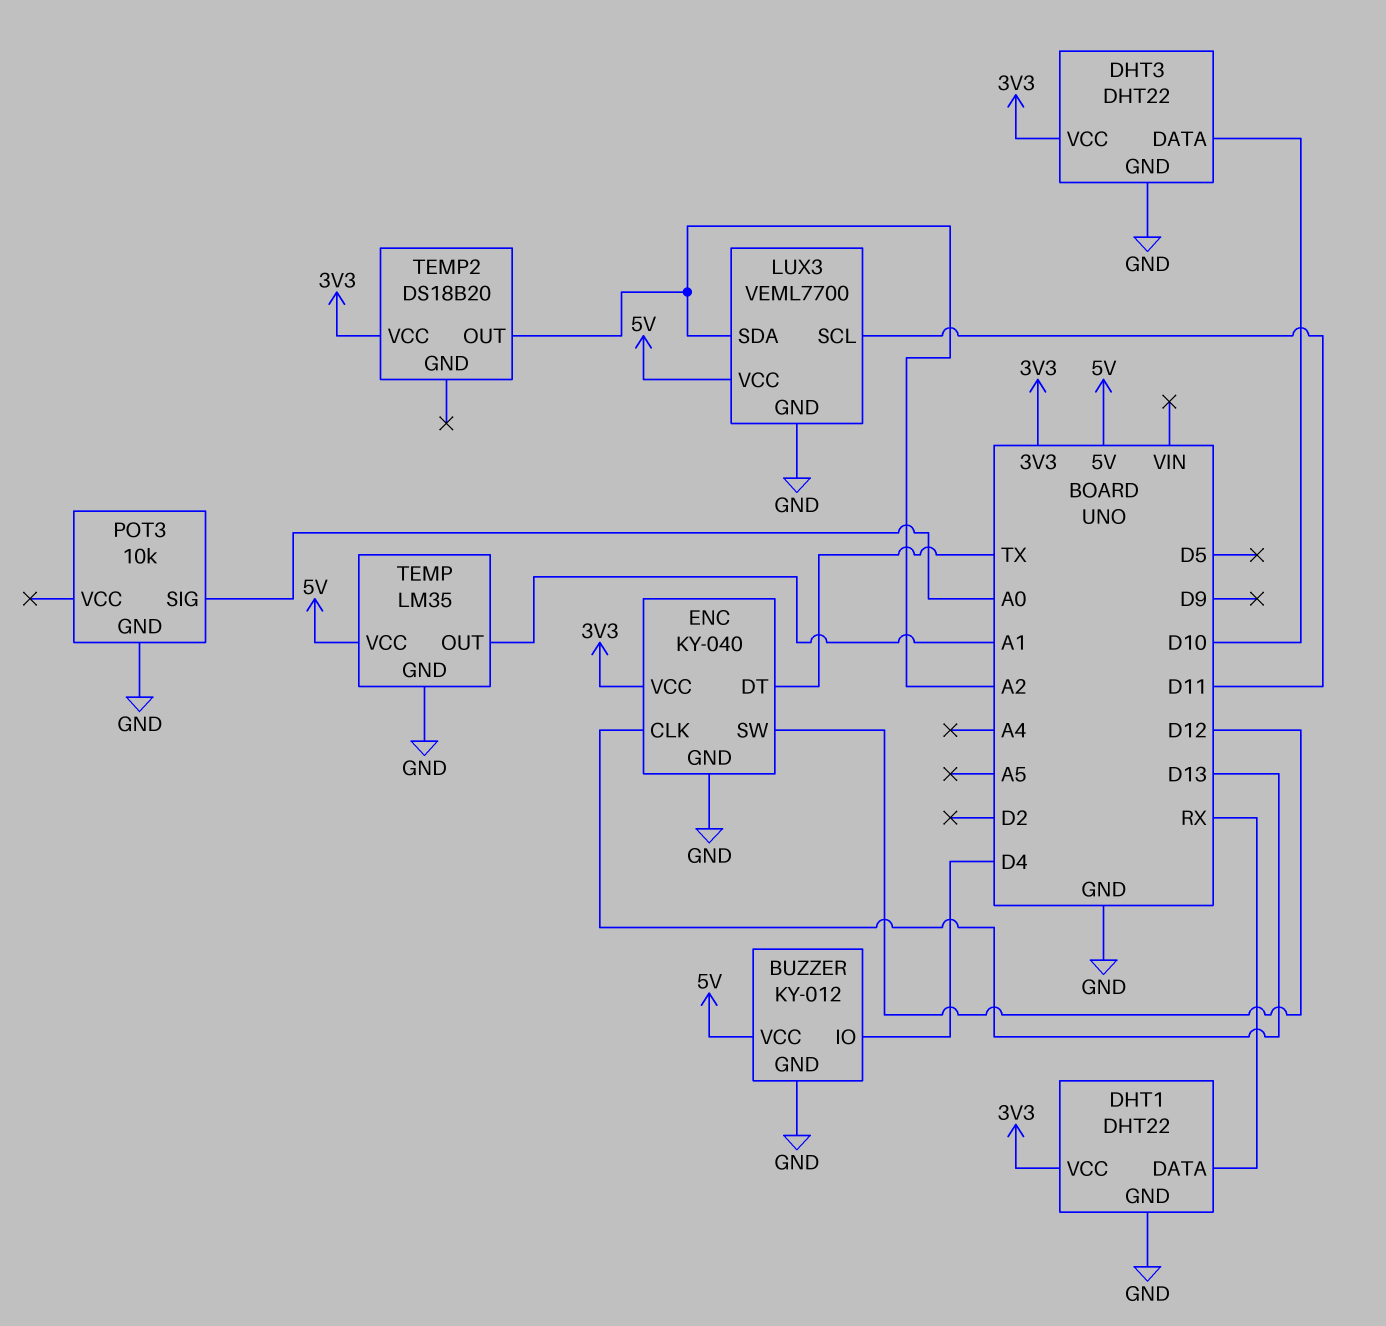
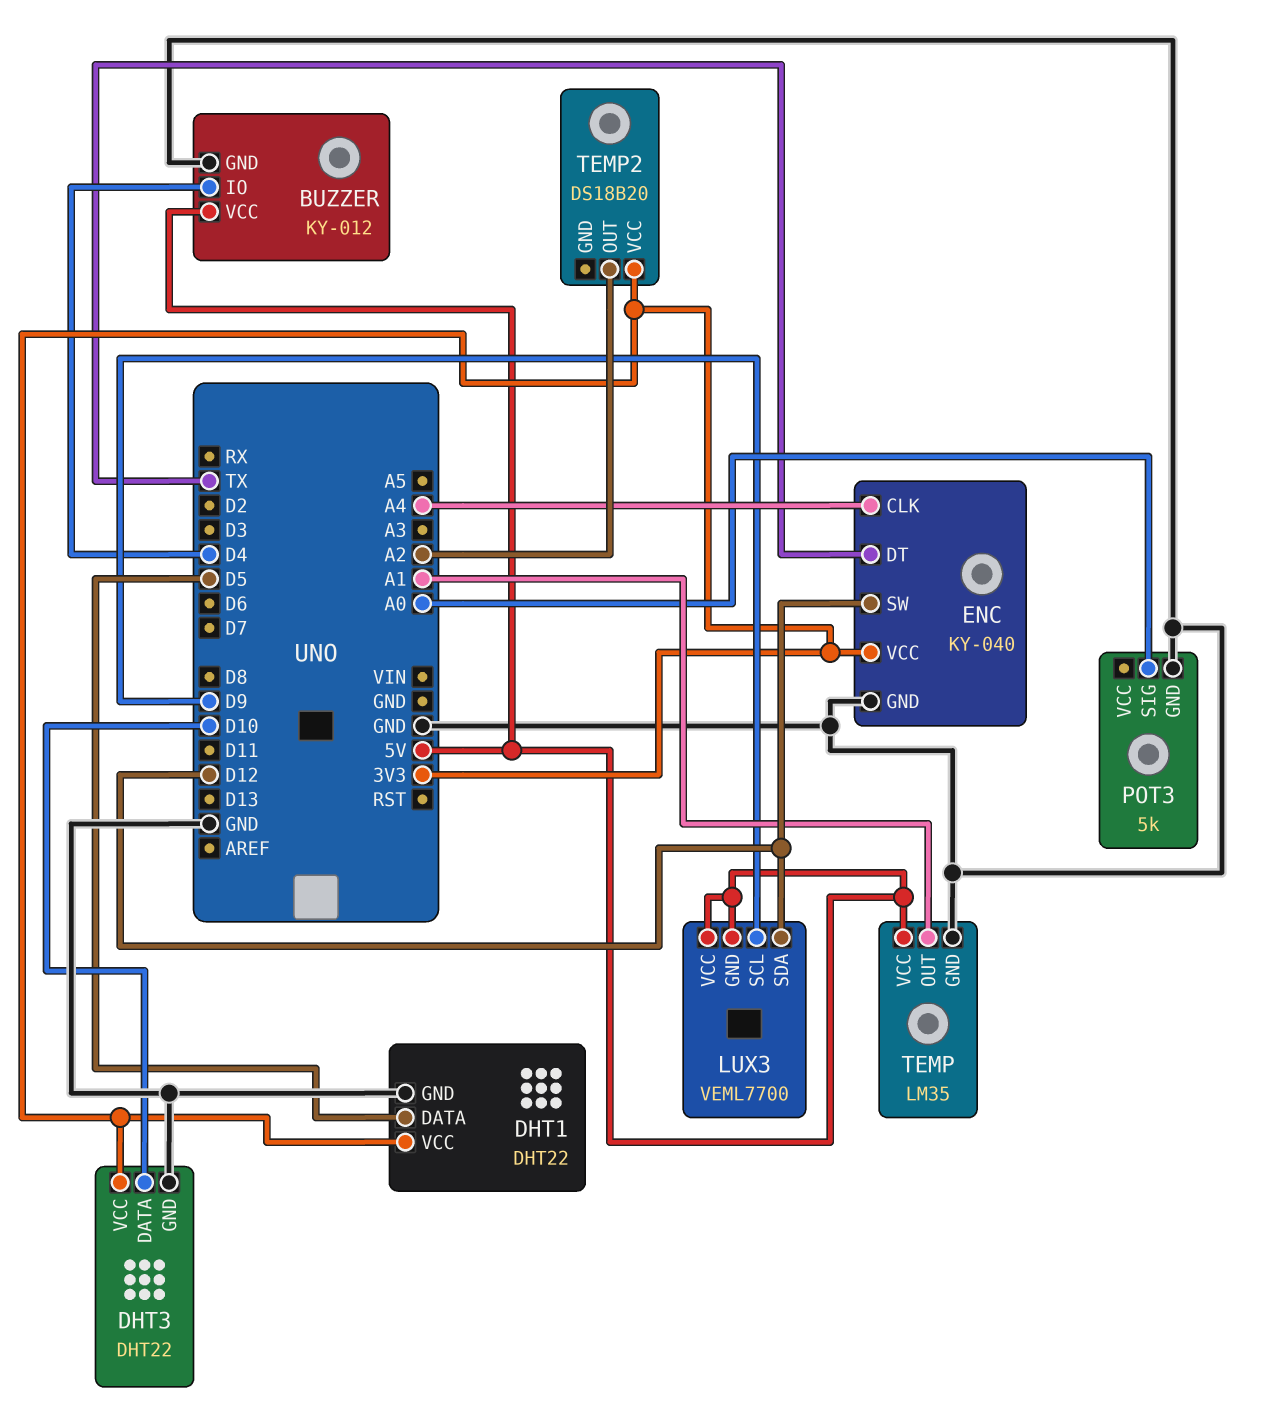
DHT1 pin DATA: RX -> D5
ENC pin CLK: D13 -> A4
LUX3 pin GND: GND -> 5V
LUX3 pin SCL: D11 -> D9
LUX3 pin SDA: A2 -> D12
POT3: 10k -> 5k

